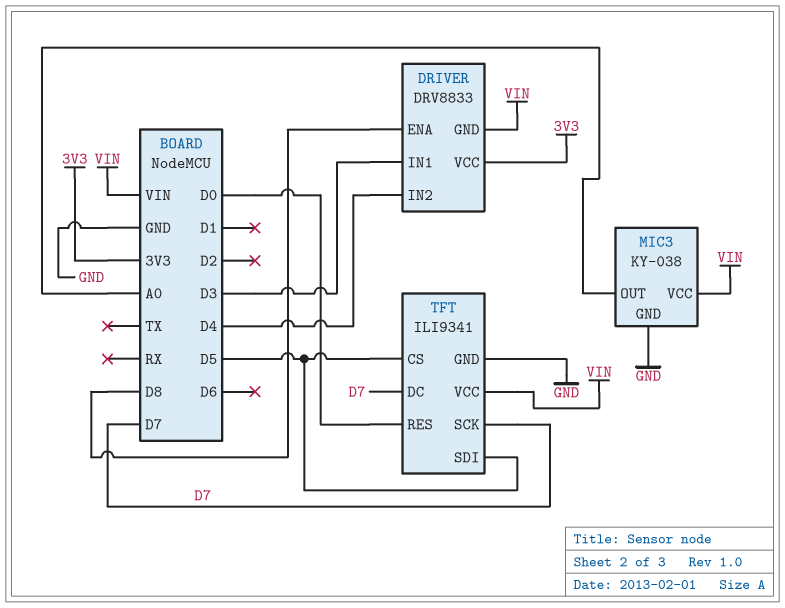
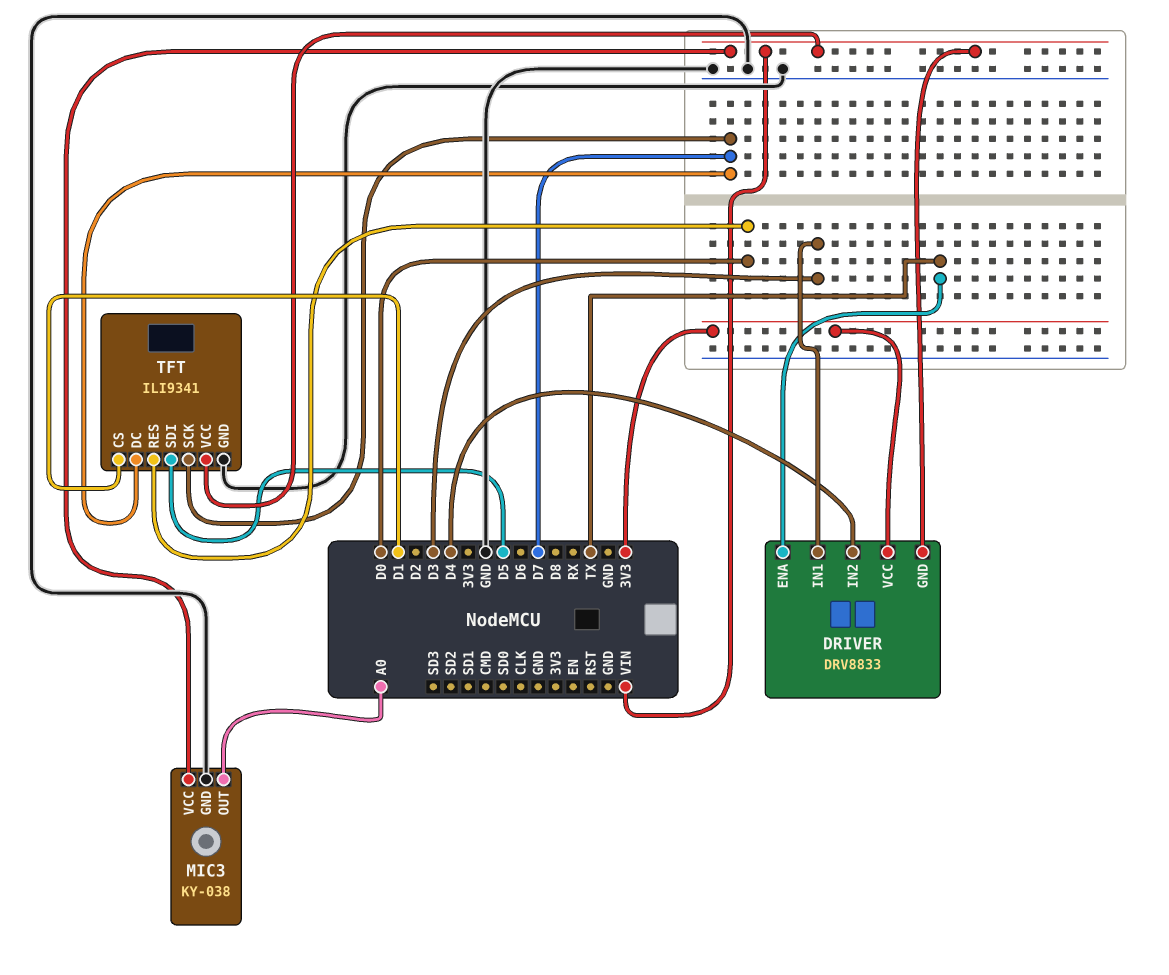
DRIVER pin ENA: D8 -> TX
TFT pin CS: D5 -> D1

